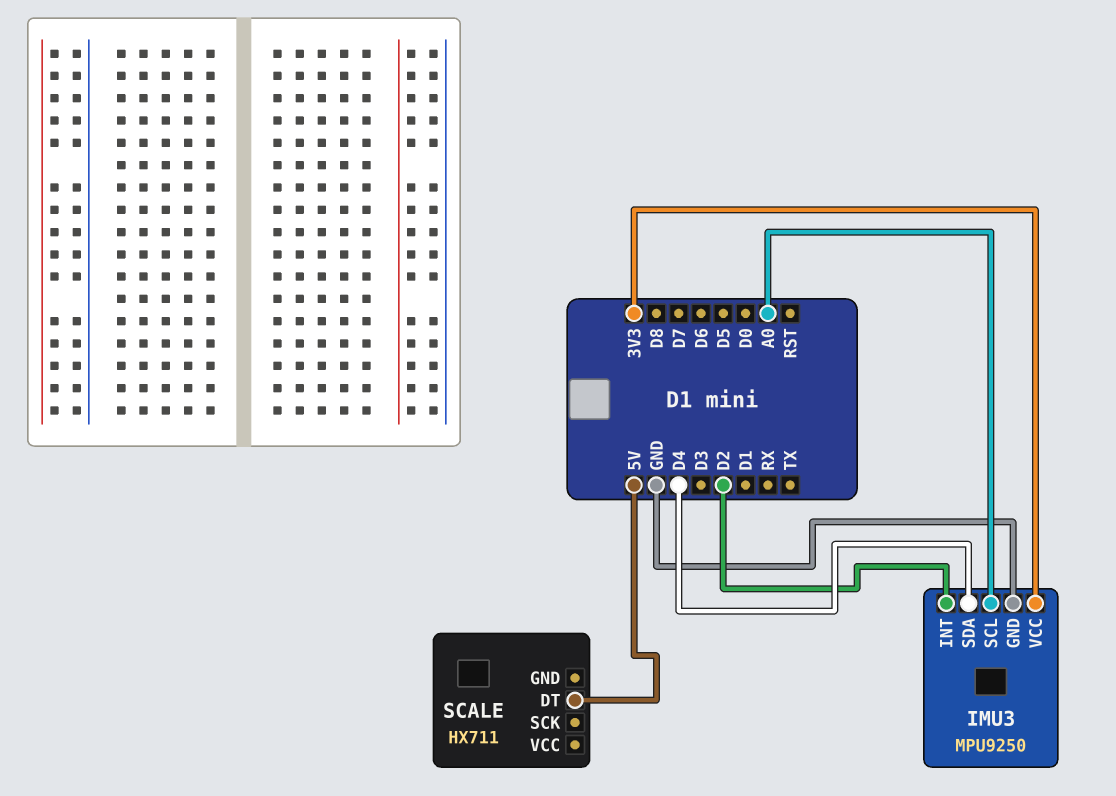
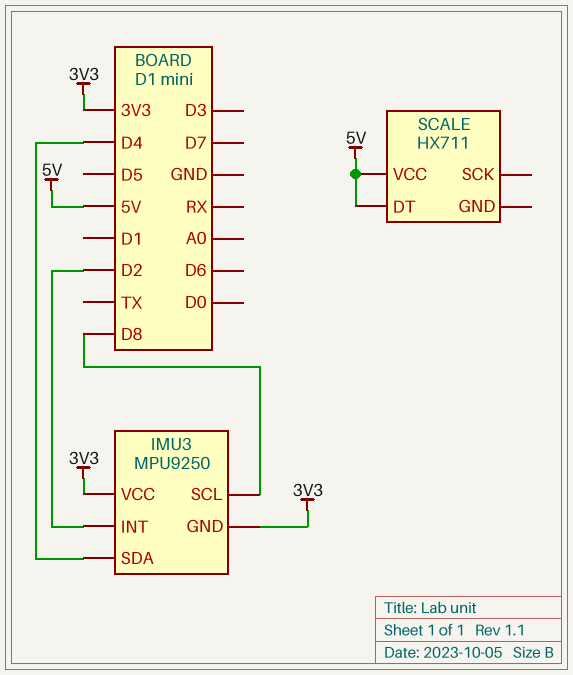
IMU3 pin GND: GND -> 3V3
IMU3 pin SCL: A0 -> D8
SCALE pin VCC: none -> 5V

